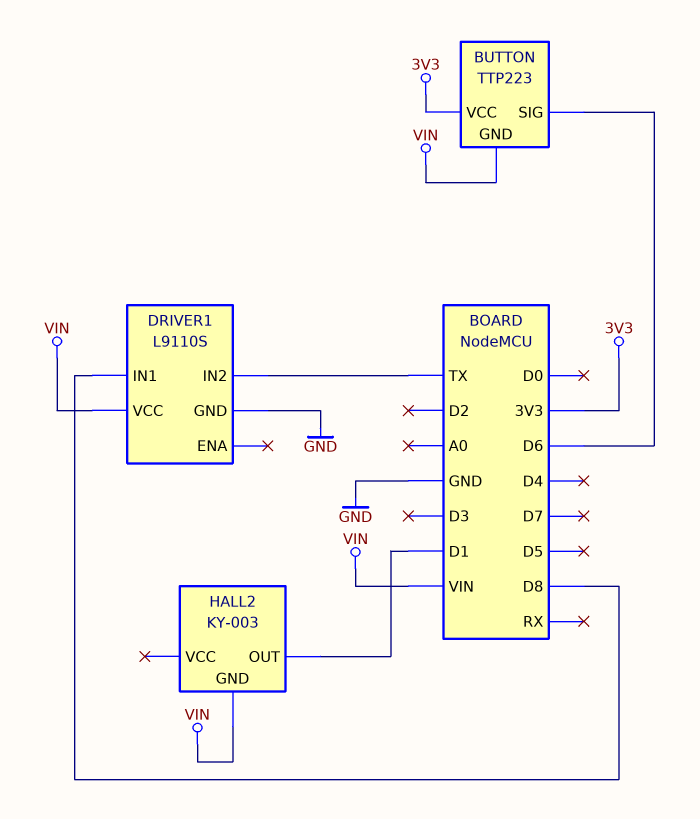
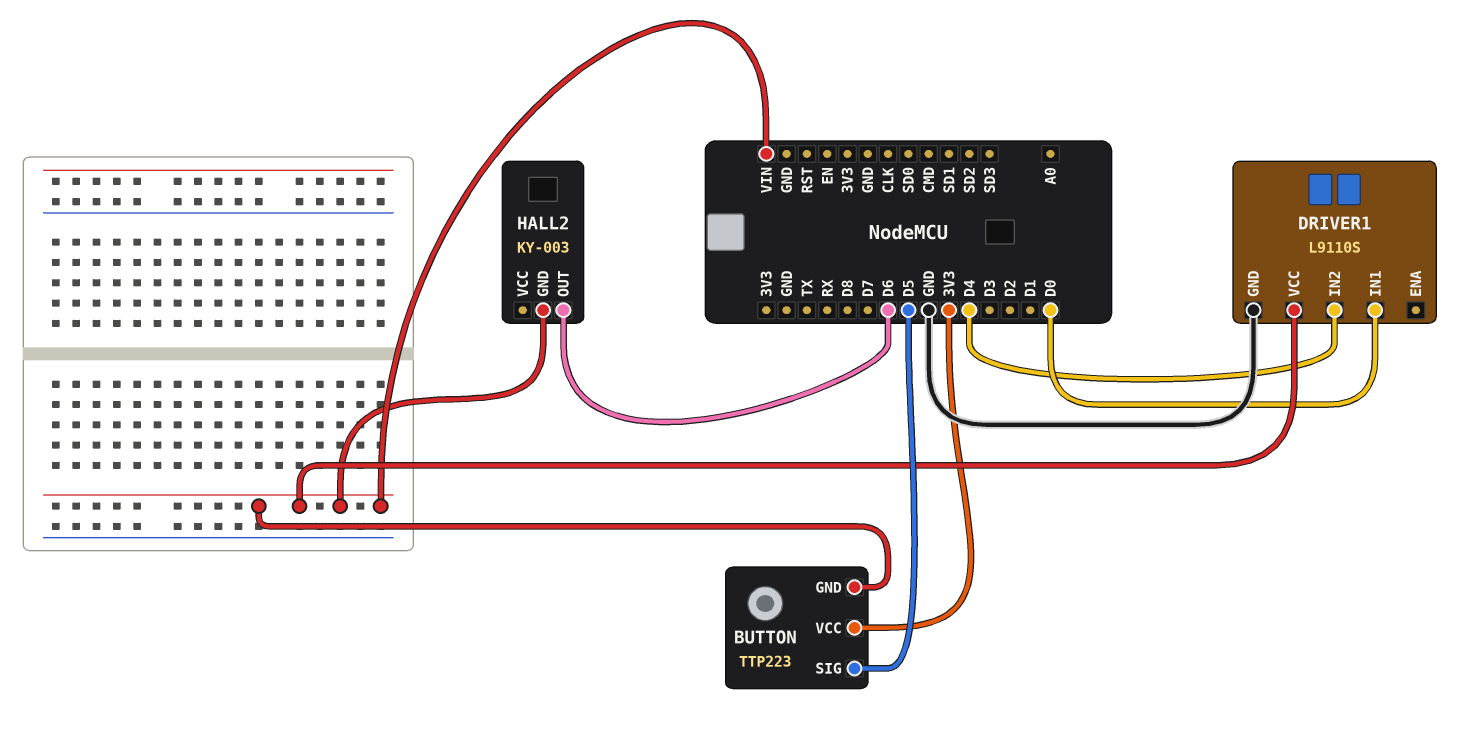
BUTTON pin SIG: D6 -> D5
DRIVER1 pin IN1: D8 -> D0
DRIVER1 pin IN2: TX -> D4
HALL2 pin OUT: D1 -> D6

